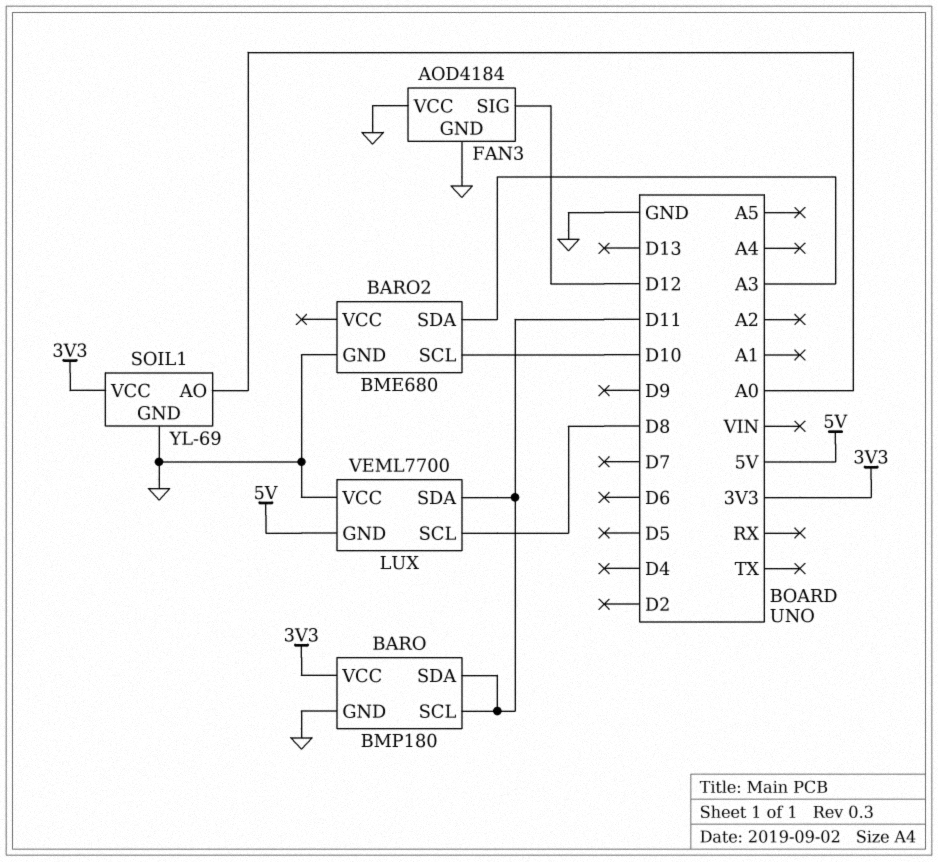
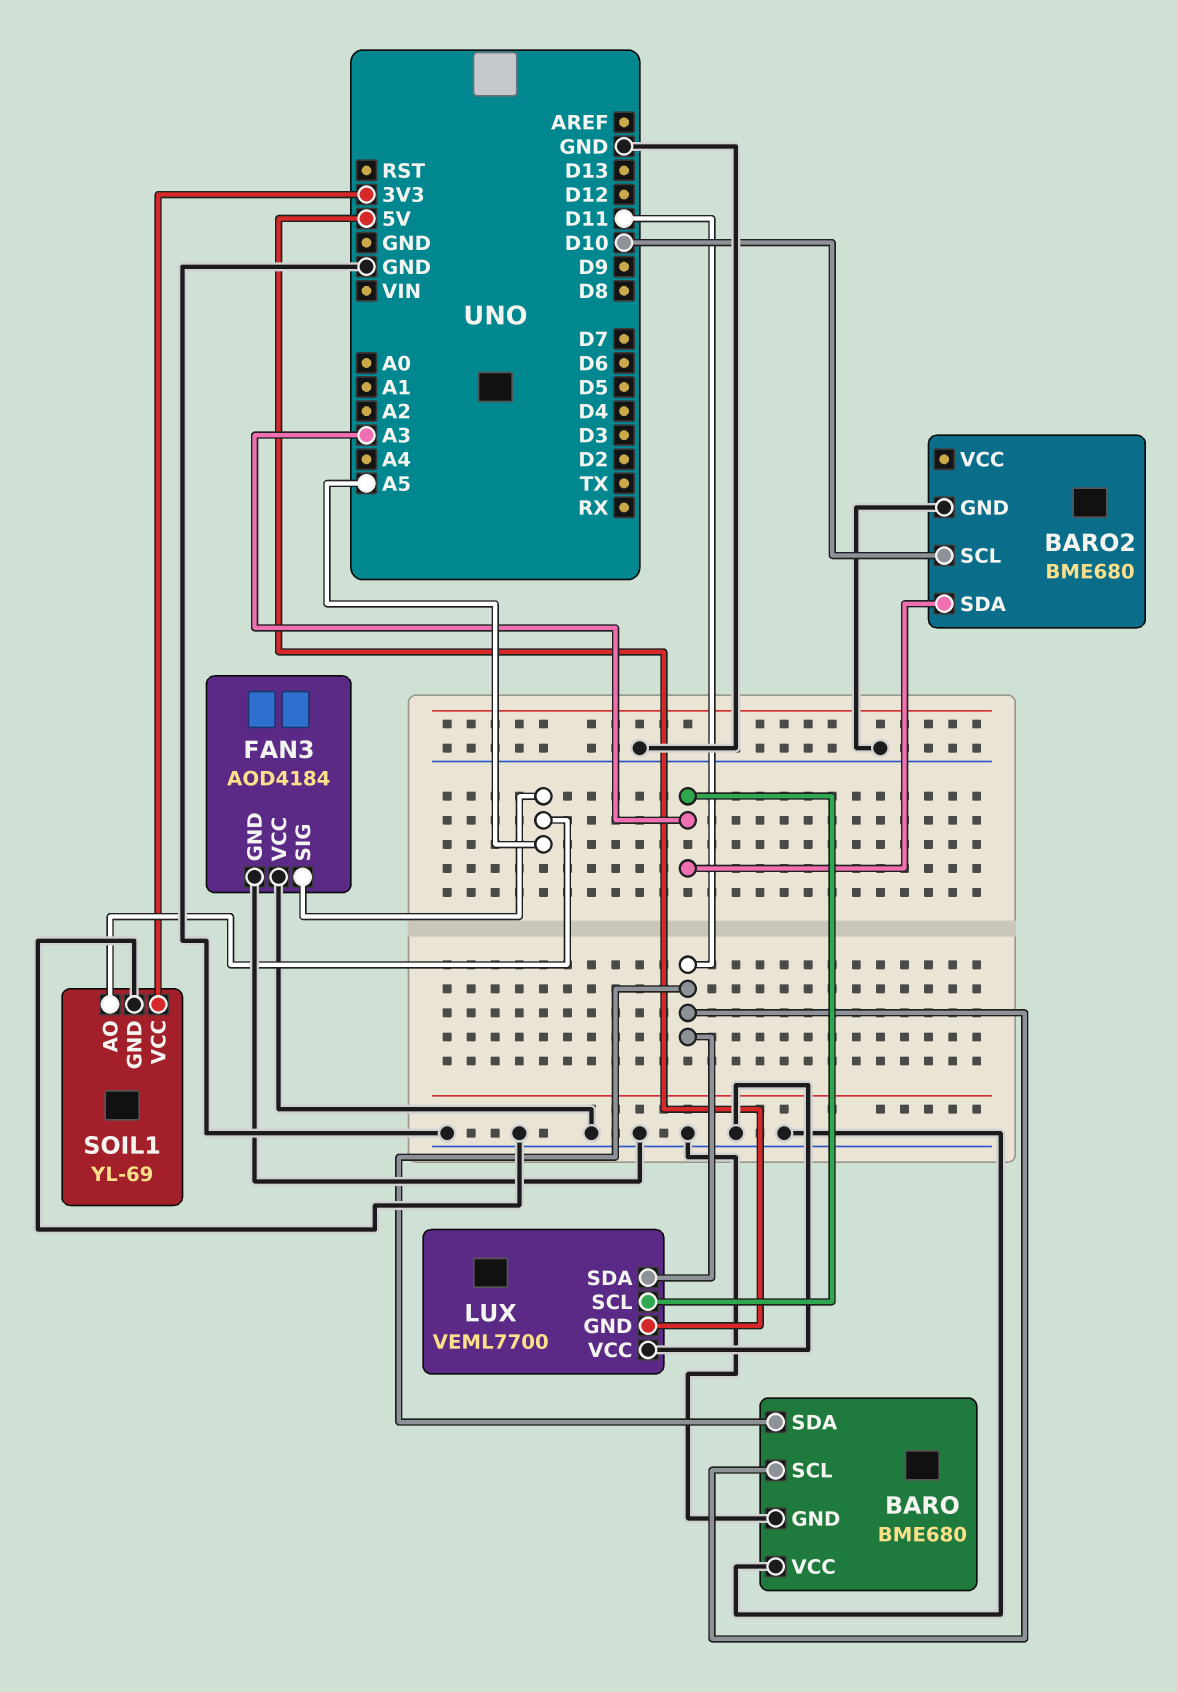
BARO: BMP180 -> BME680
BARO pin VCC: 3V3 -> GND
FAN3 pin SIG: D12 -> A5
LUX pin SCL: D8 -> A3
SOIL1 pin AO: A0 -> A5

